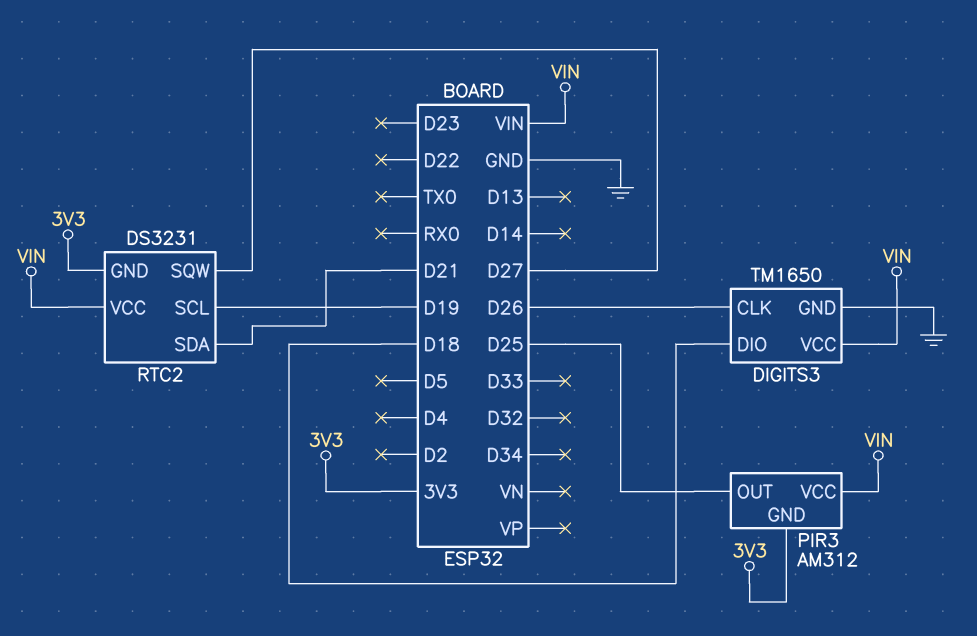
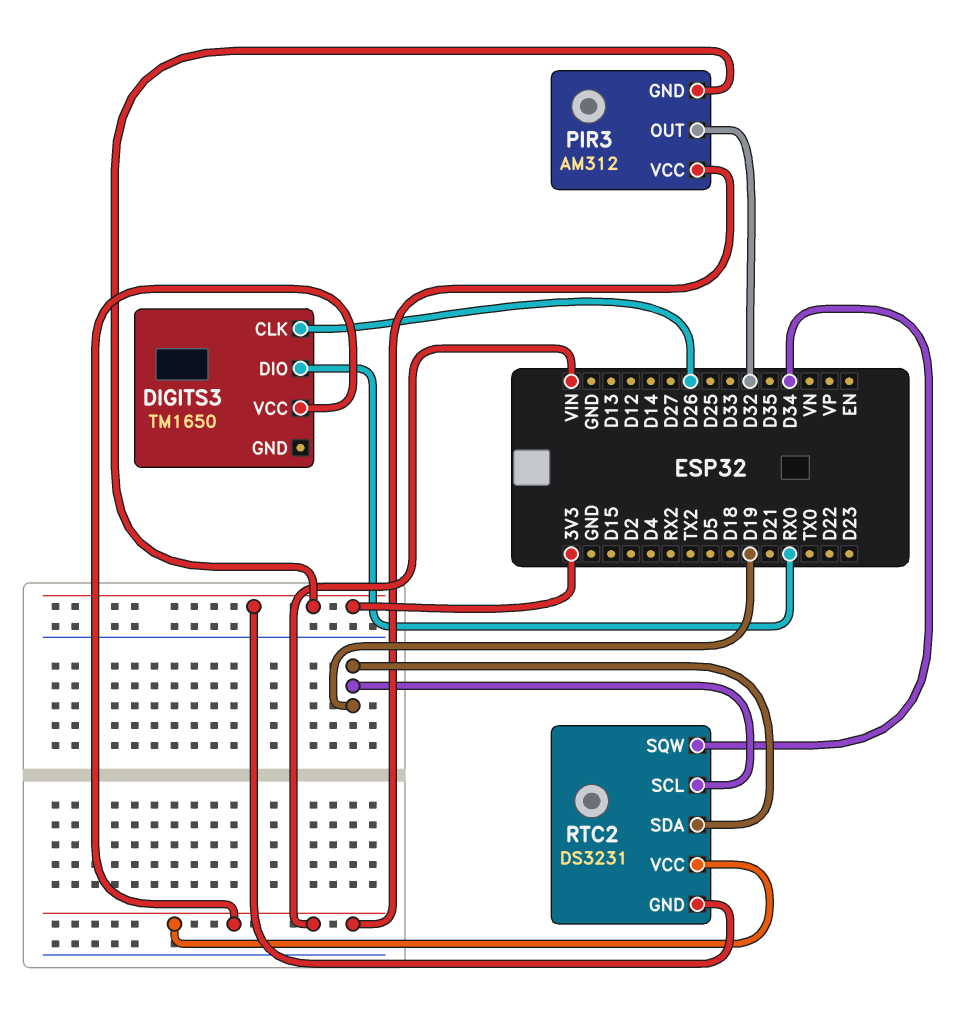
DIGITS3 pin DIO: D18 -> RX0
DIGITS3 pin GND: GND -> none
PIR3 pin OUT: D25 -> D32
RTC2 pin SDA: D21 -> D19
RTC2 pin SQW: D27 -> D34

